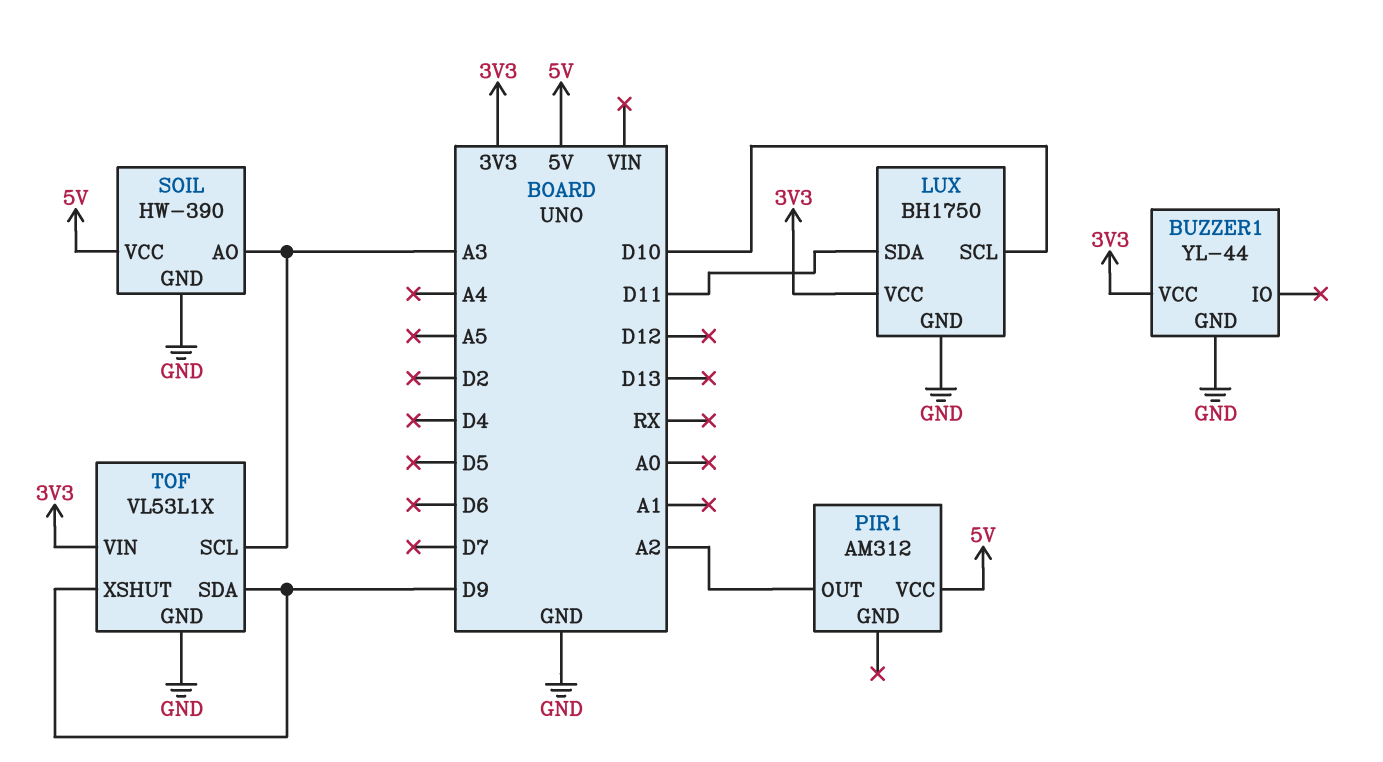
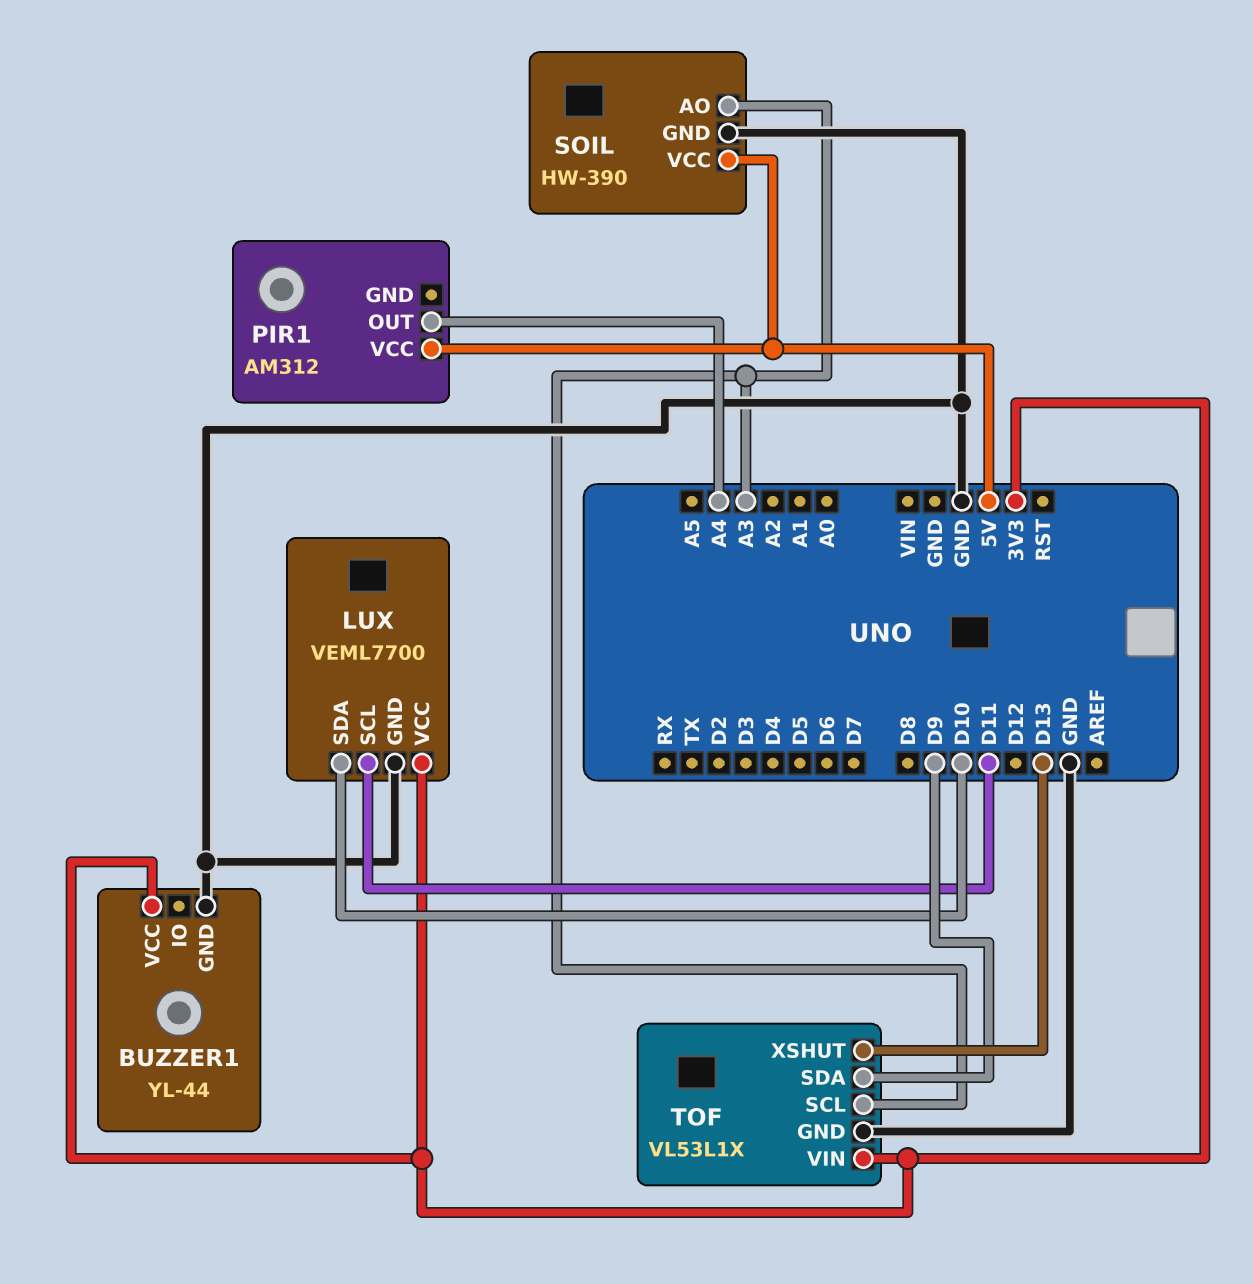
LUX: BH1750 -> VEML7700
LUX pin SCL: D10 -> D11
LUX pin SDA: D11 -> D10
PIR1 pin OUT: A2 -> A4
TOF pin XSHUT: D9 -> D13

